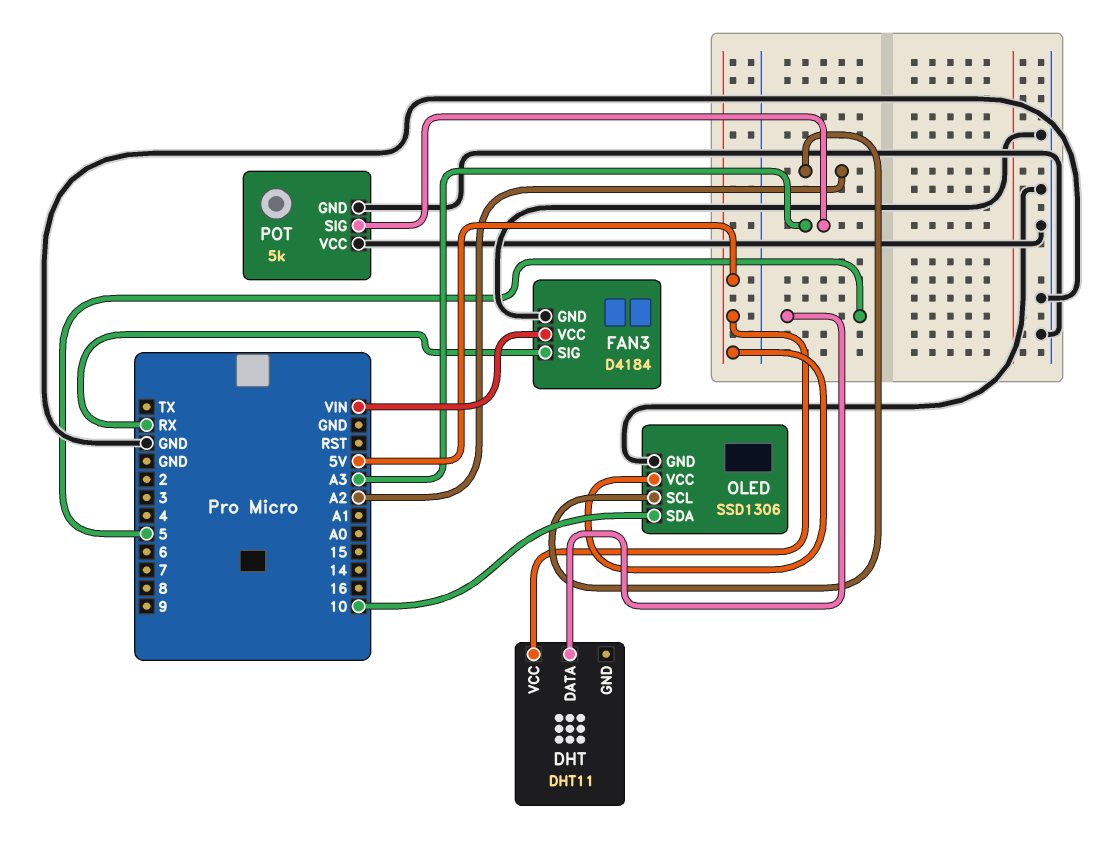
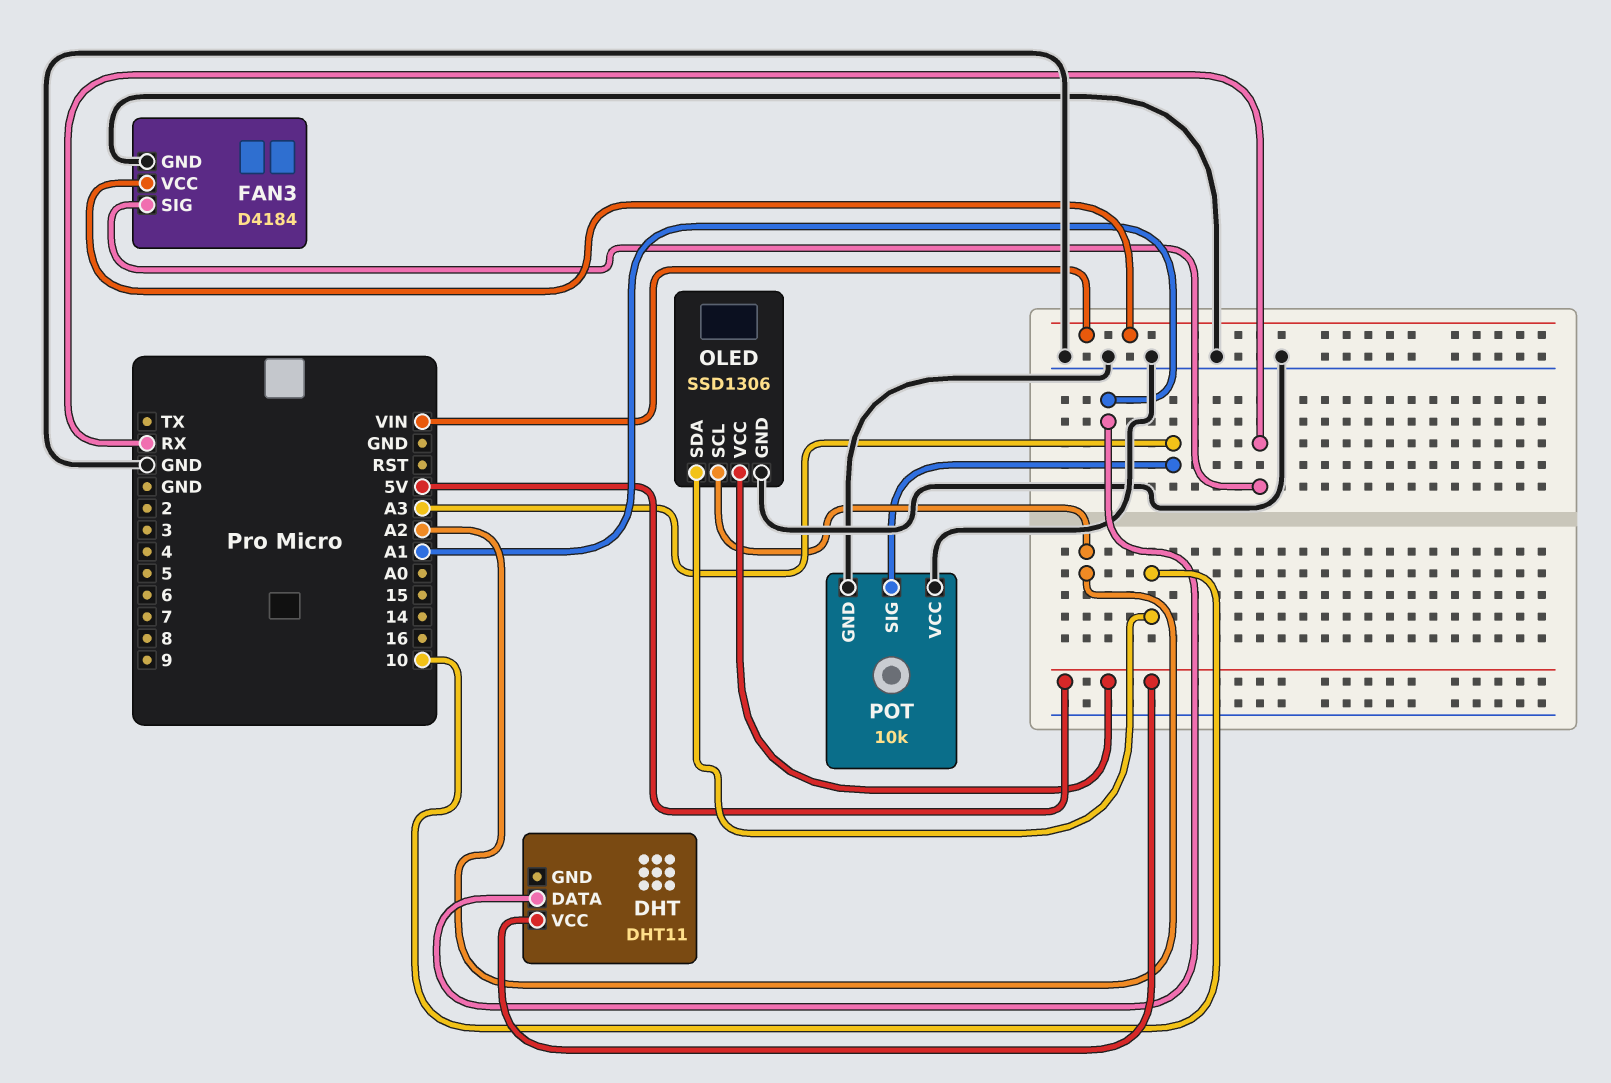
DHT pin DATA: 5 -> A1
POT: 5k -> 10k

